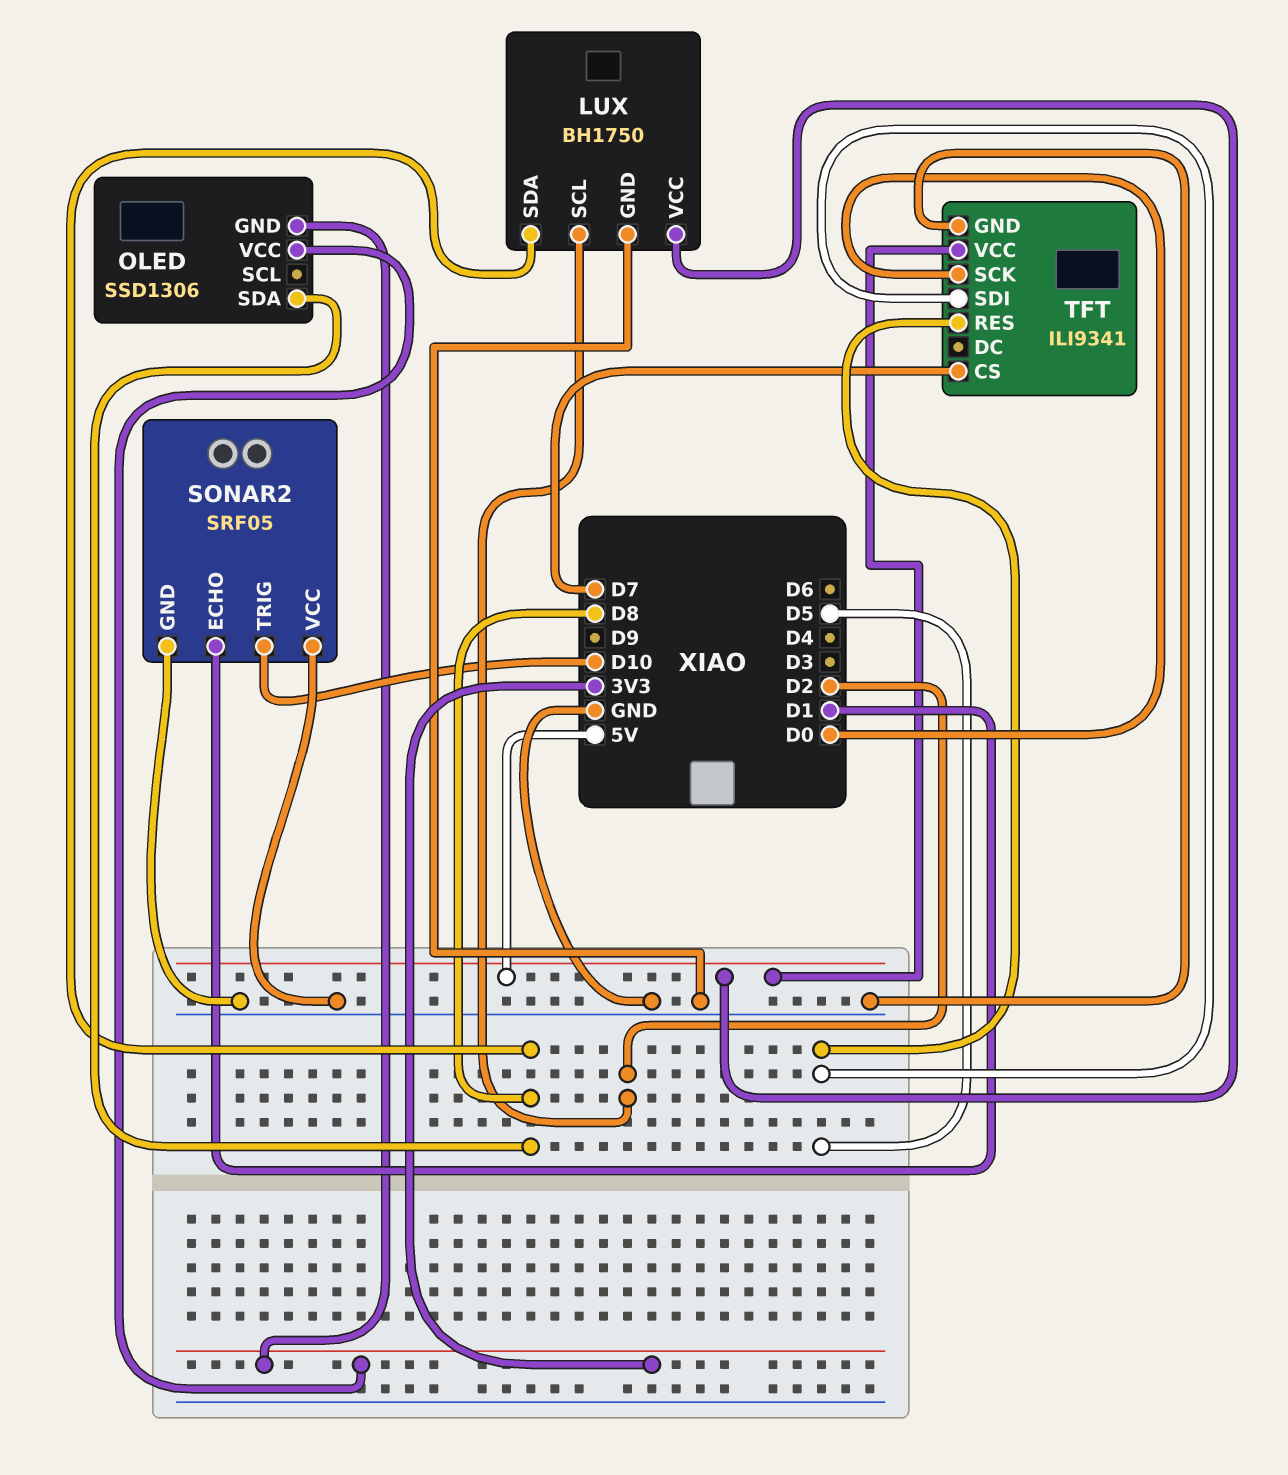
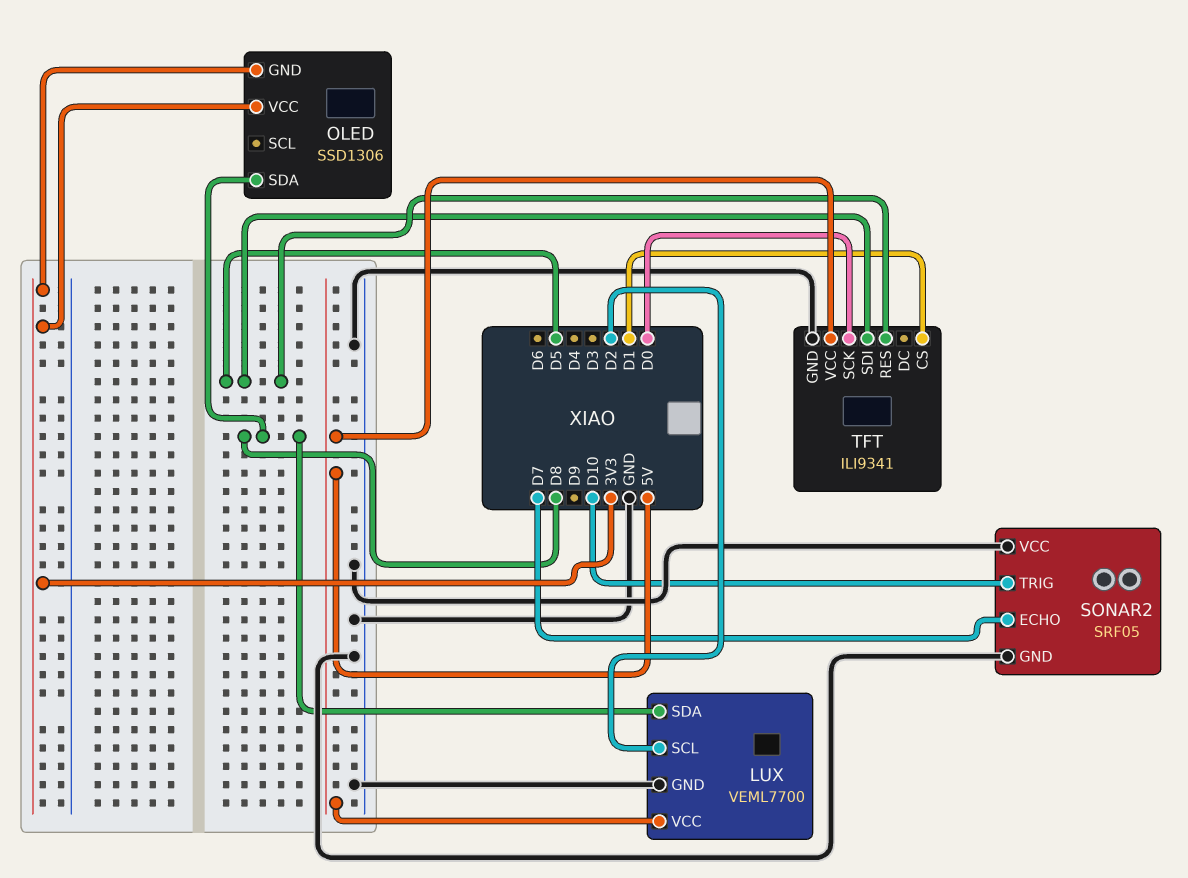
LUX: BH1750 -> VEML7700
SONAR2 pin ECHO: D1 -> D7
TFT pin CS: D7 -> D1

